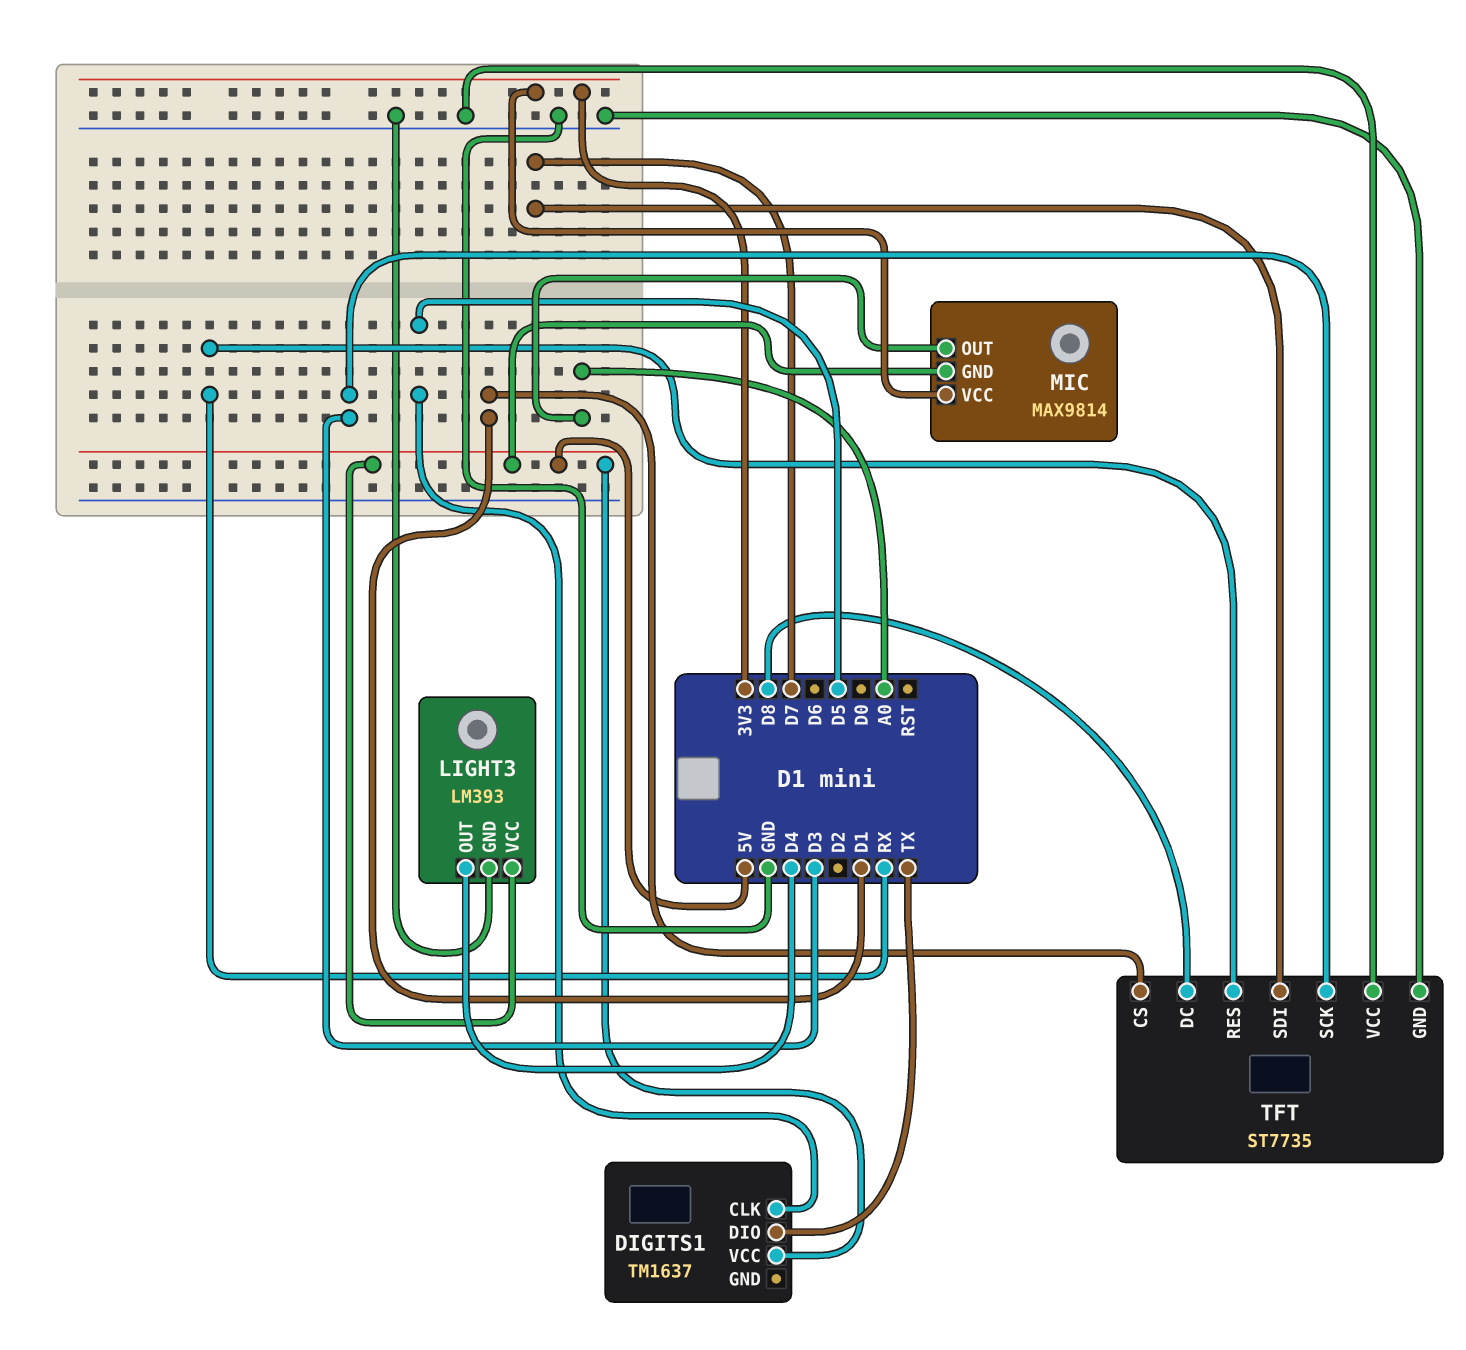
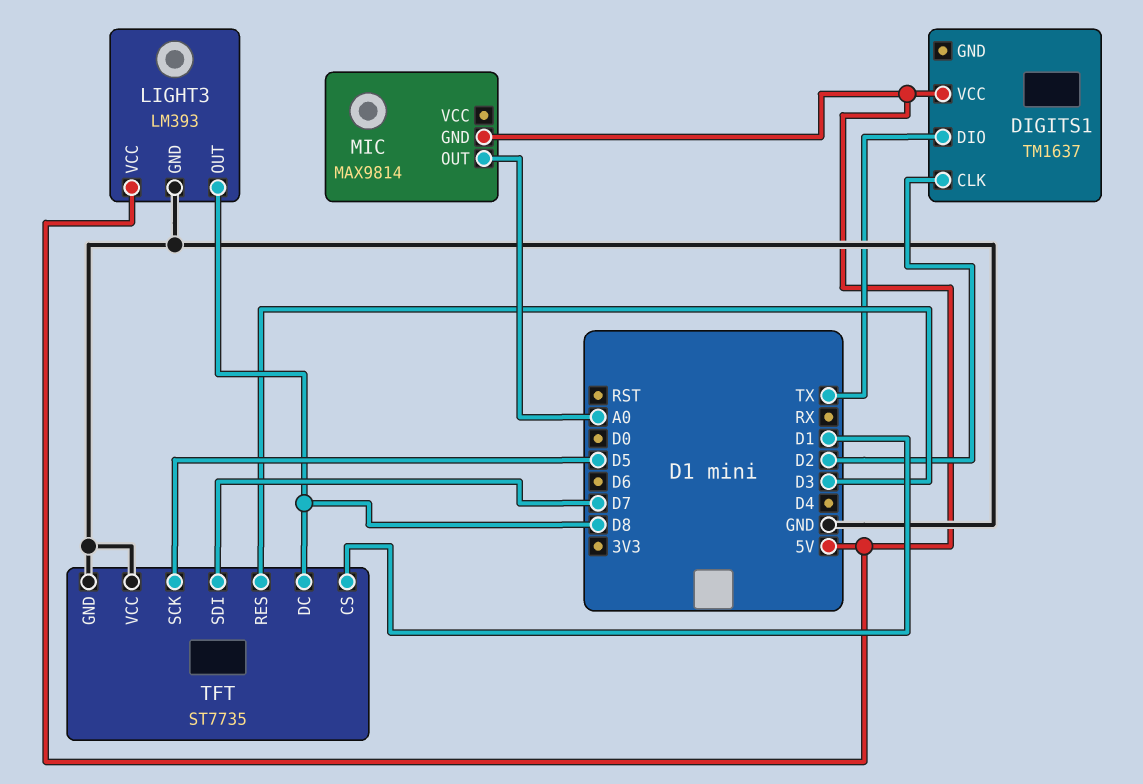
DIGITS1 pin CLK: D5 -> D2
LIGHT3 pin OUT: D4 -> D8
MIC pin VCC: 3V3 -> none
TFT pin RES: RX -> D3
TFT pin SCK: D3 -> D5

